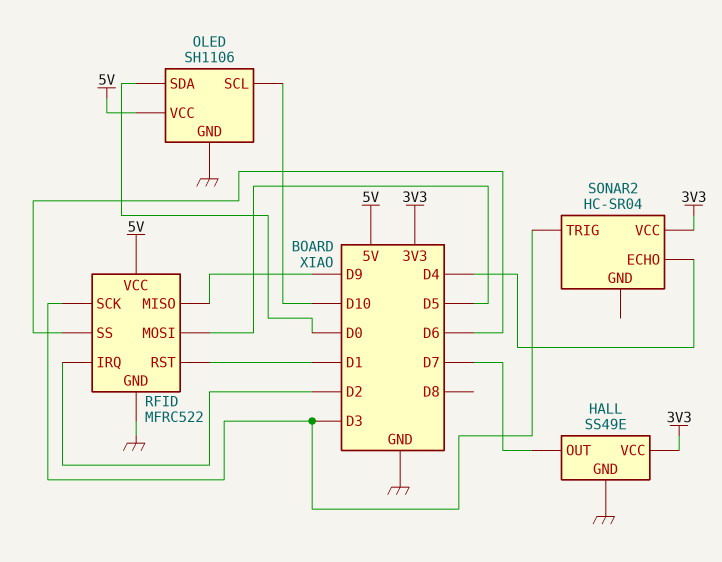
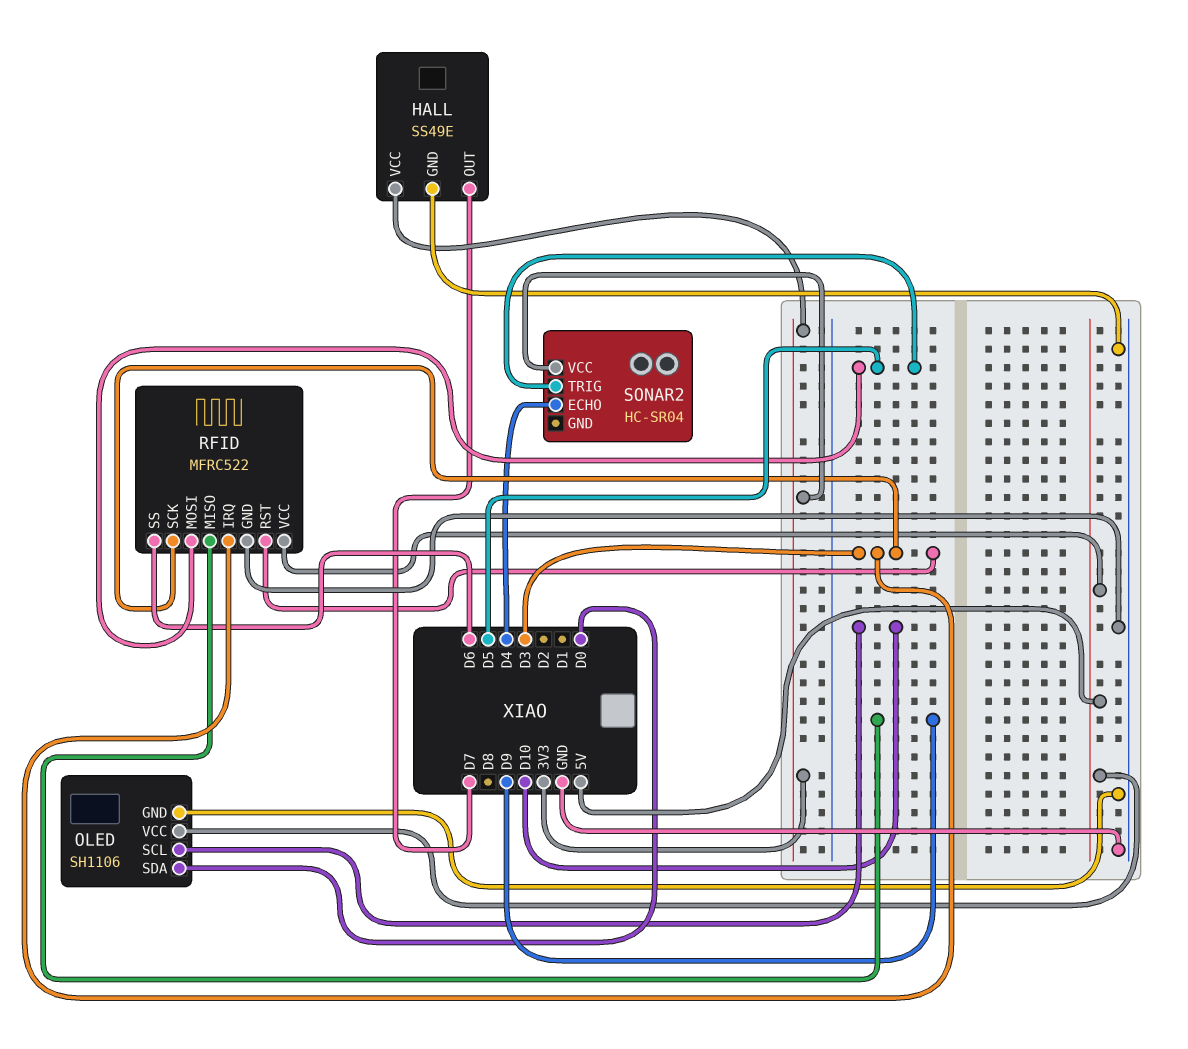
RFID pin IRQ: D2 -> D3
RFID pin RST: D1 -> D3
SONAR2 pin TRIG: D3 -> D5

